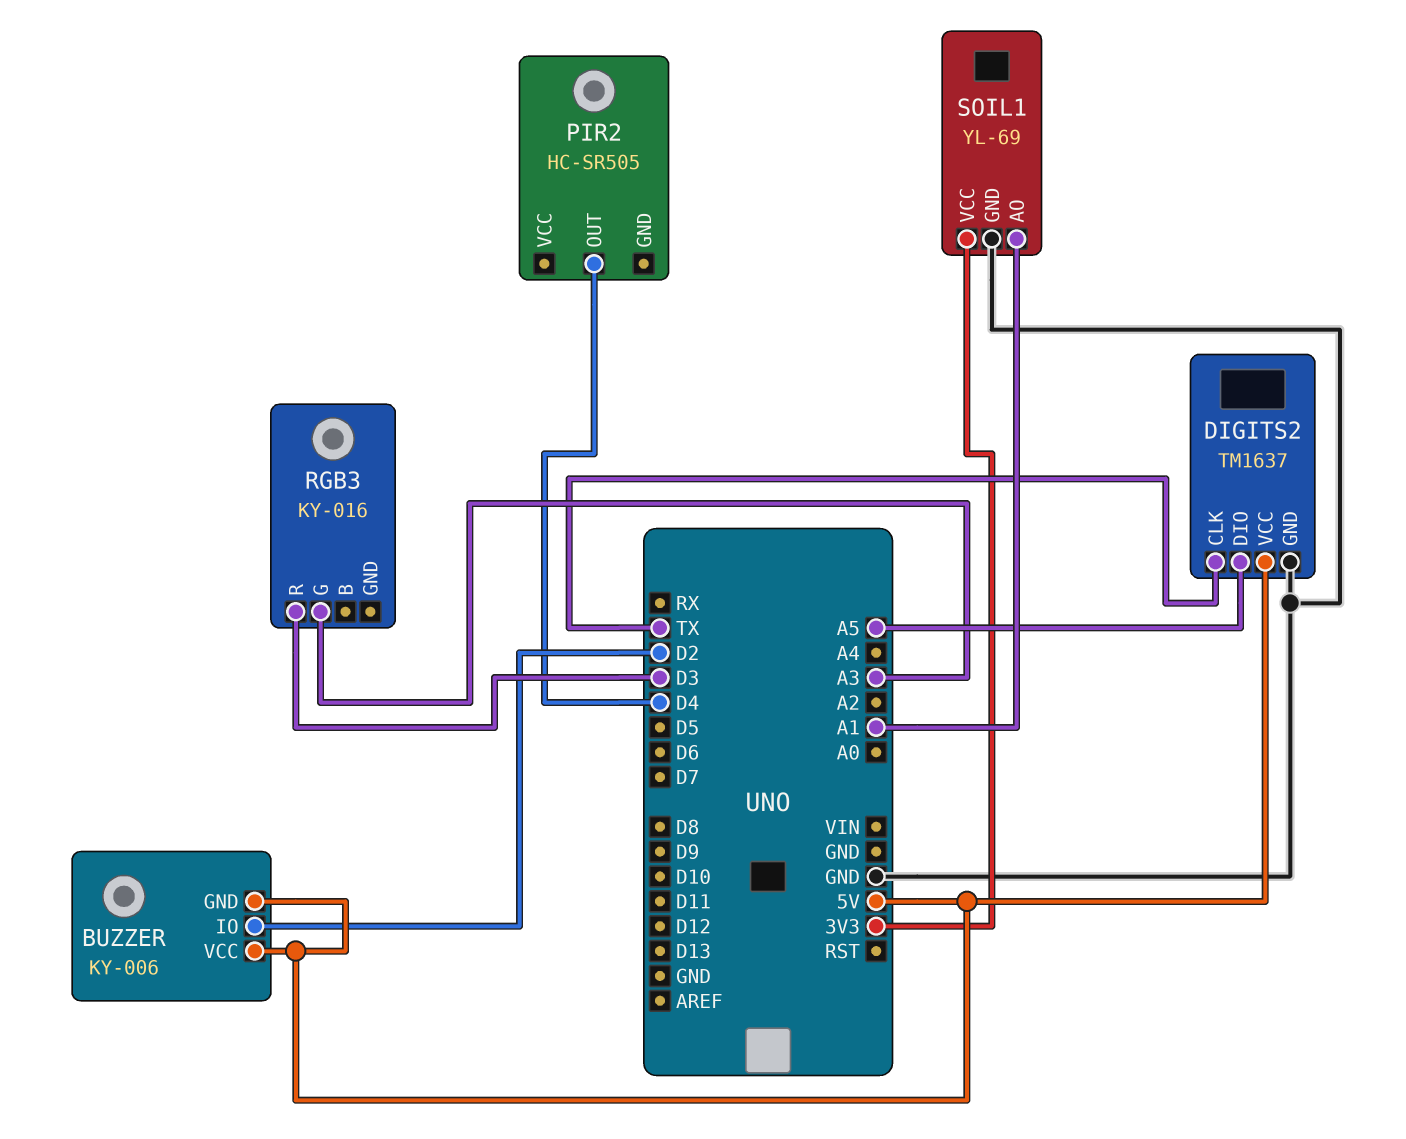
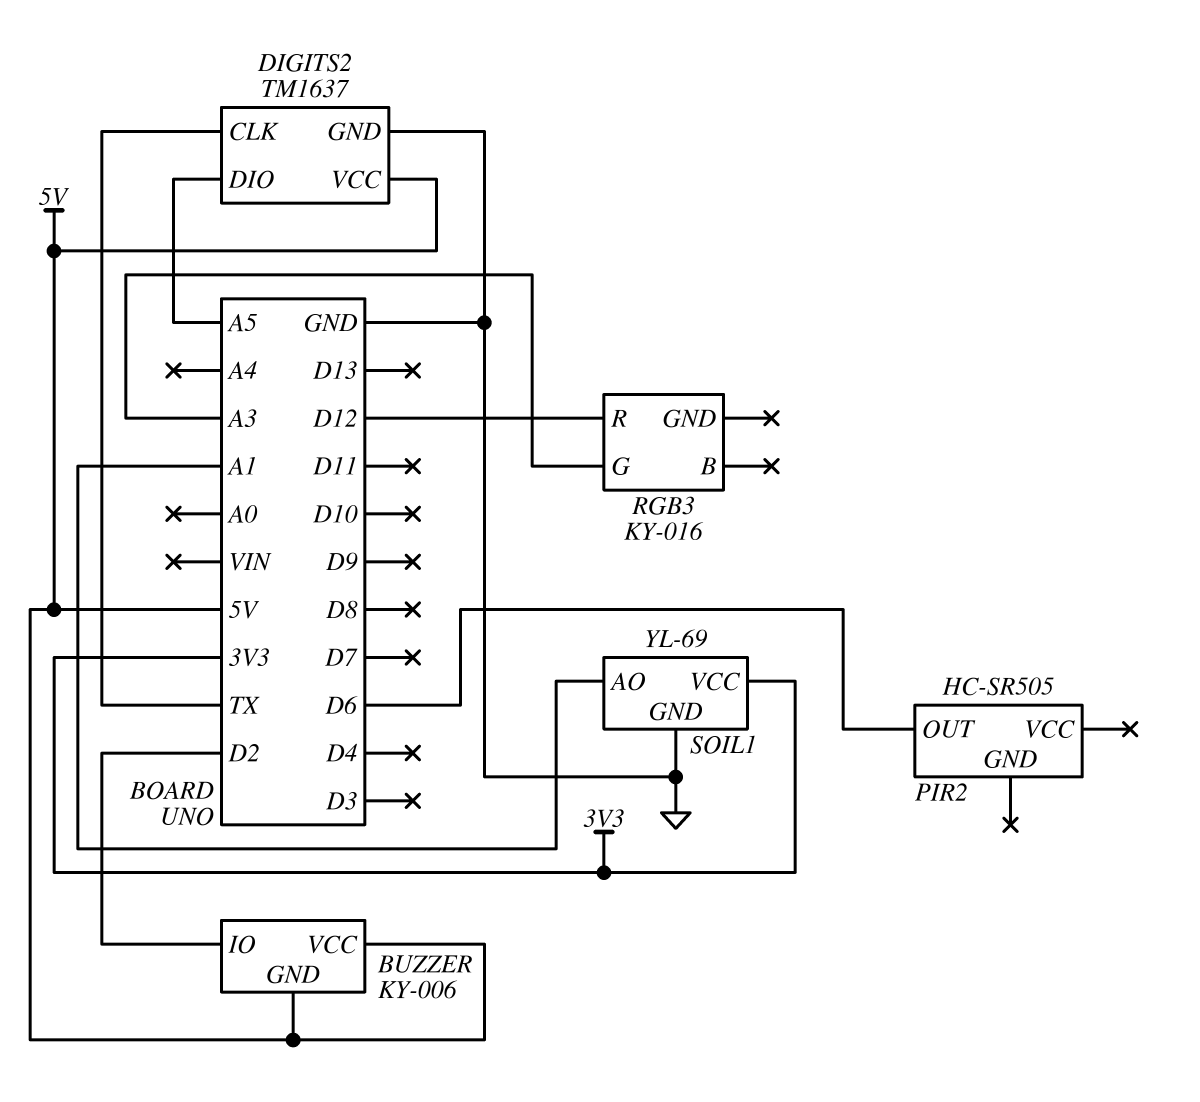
PIR2 pin OUT: D4 -> D6
RGB3 pin R: D3 -> D12

